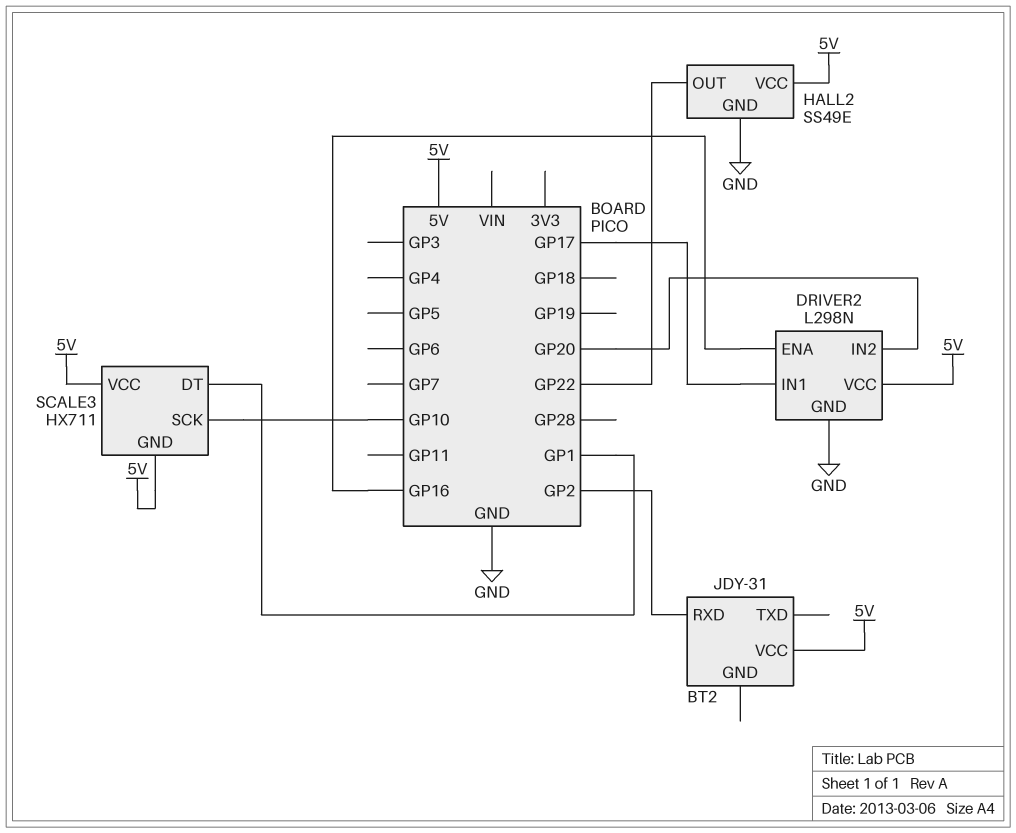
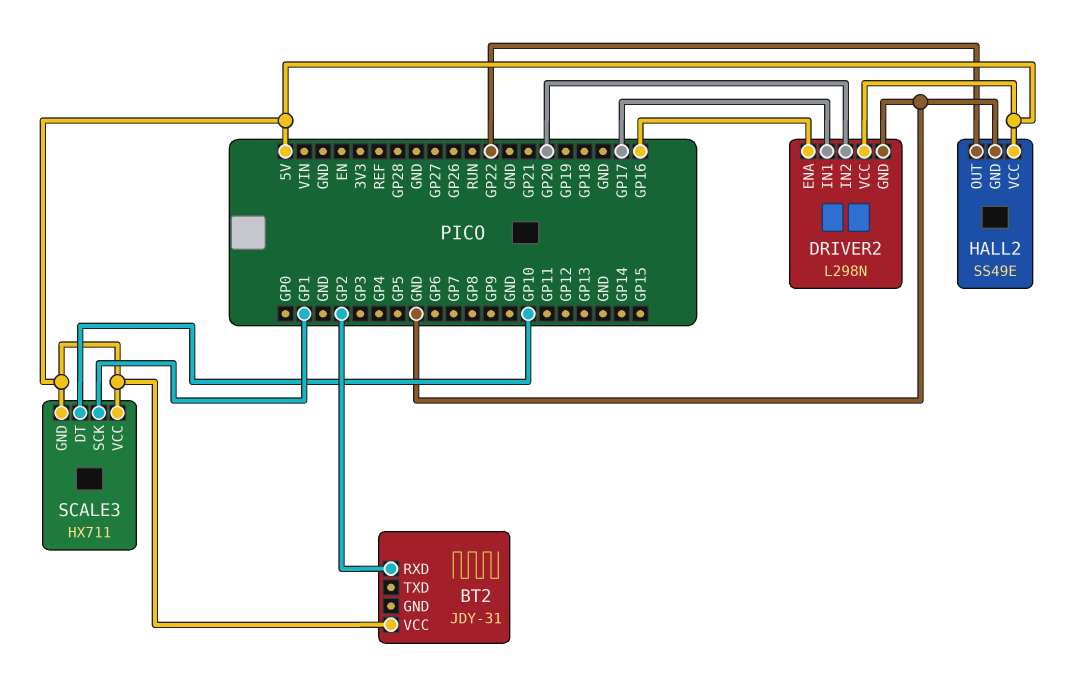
SCALE3 pin DT: GP1 -> GP10
SCALE3 pin SCK: GP10 -> GP1

